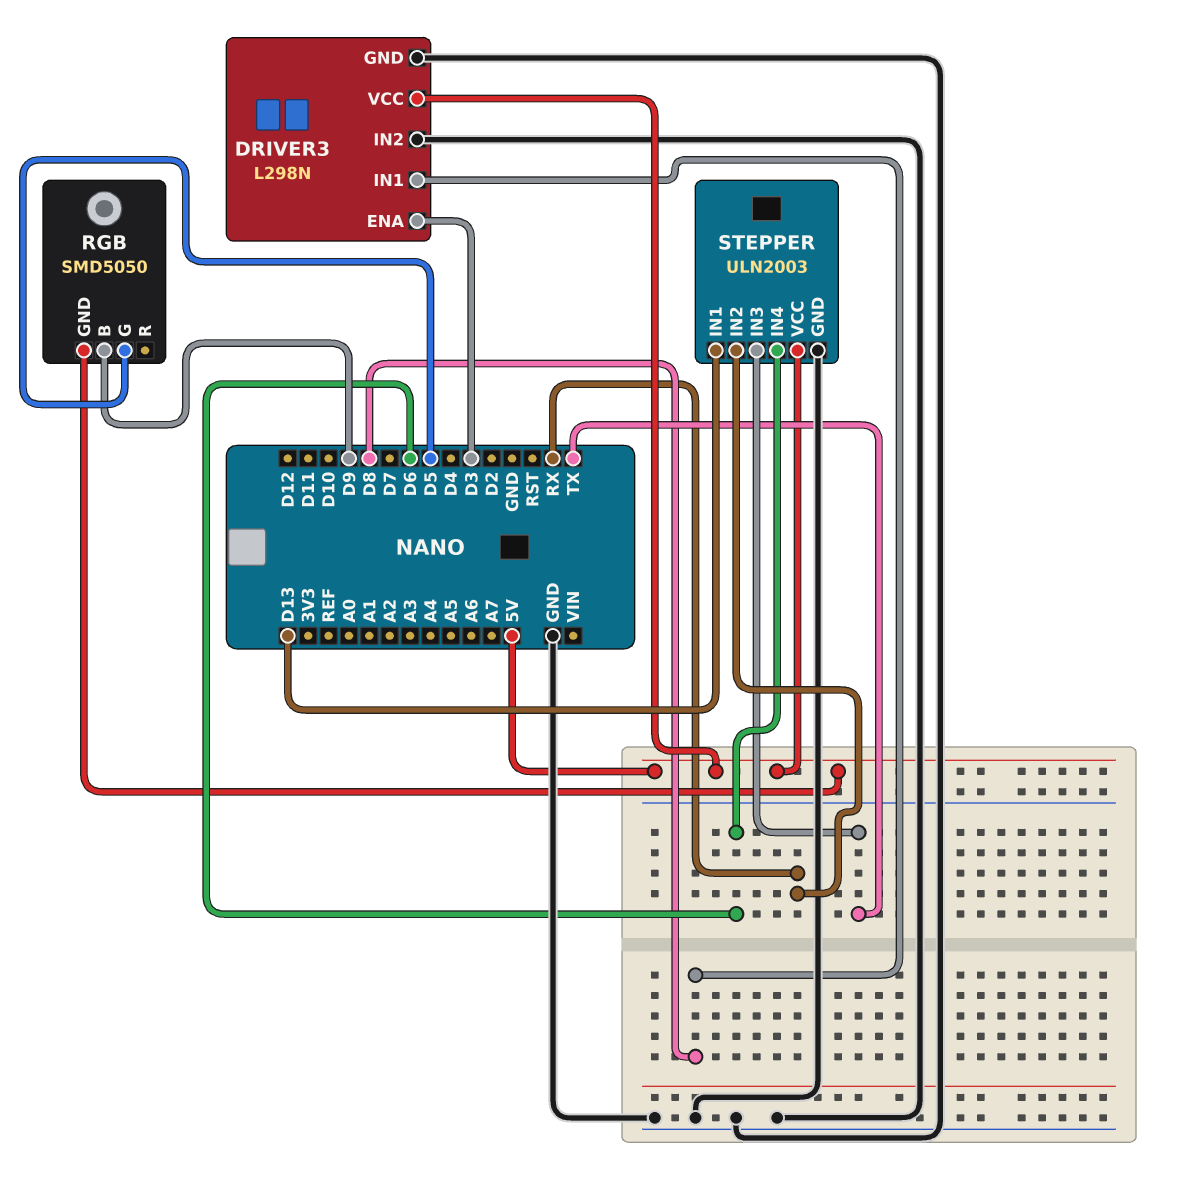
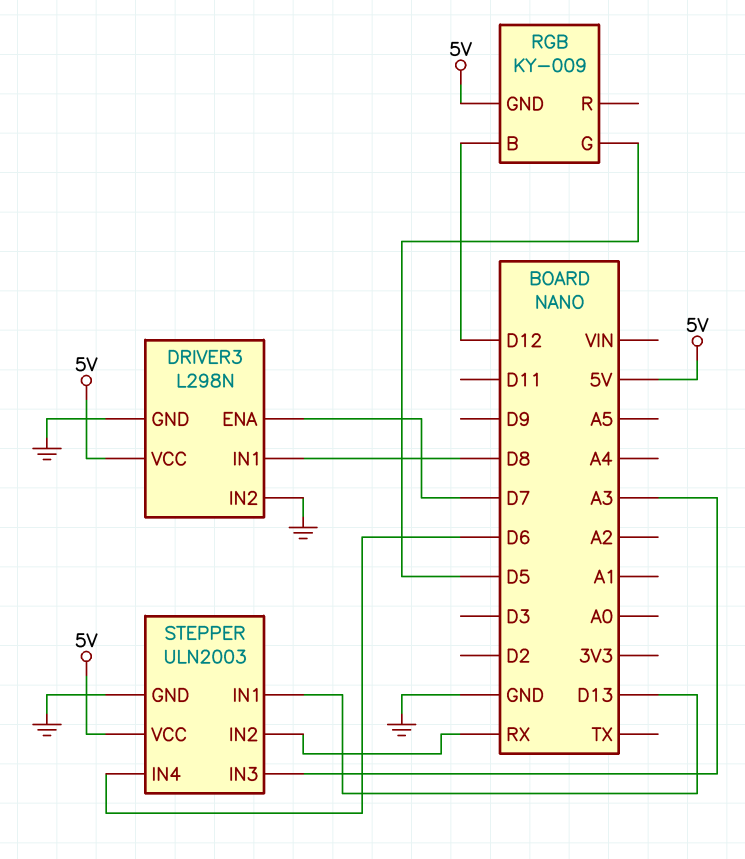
DRIVER3 pin ENA: D3 -> D7
RGB: SMD5050 -> KY-009
RGB pin B: D9 -> D12
STEPPER pin IN3: TX -> A3

